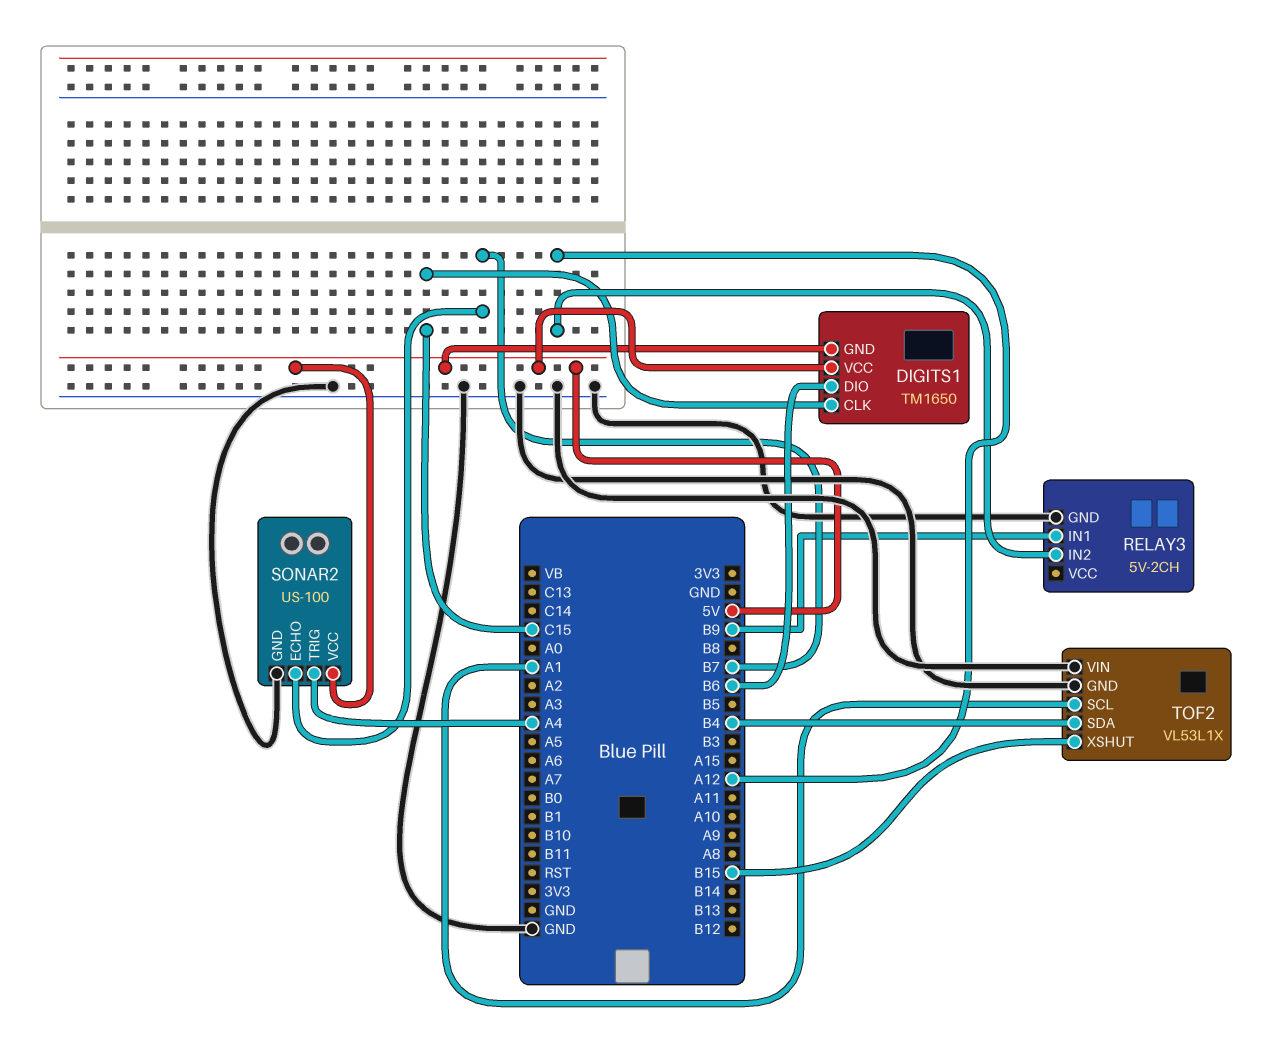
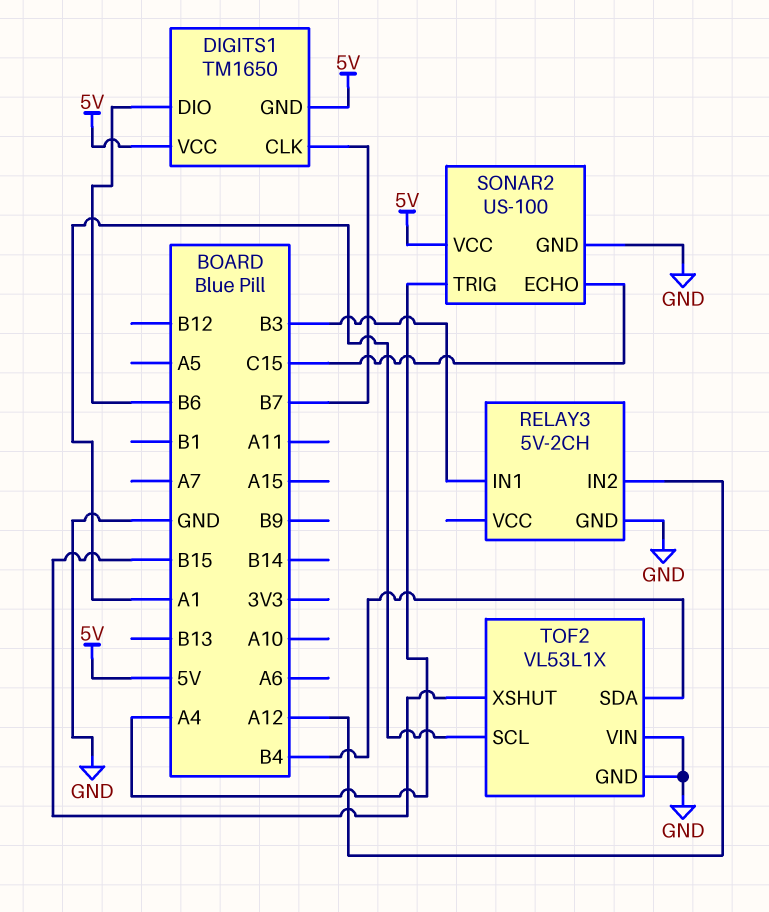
DIGITS1 pin CLK: C15 -> B7
RELAY3 pin IN1: B9 -> B3
SONAR2 pin ECHO: B7 -> C15

